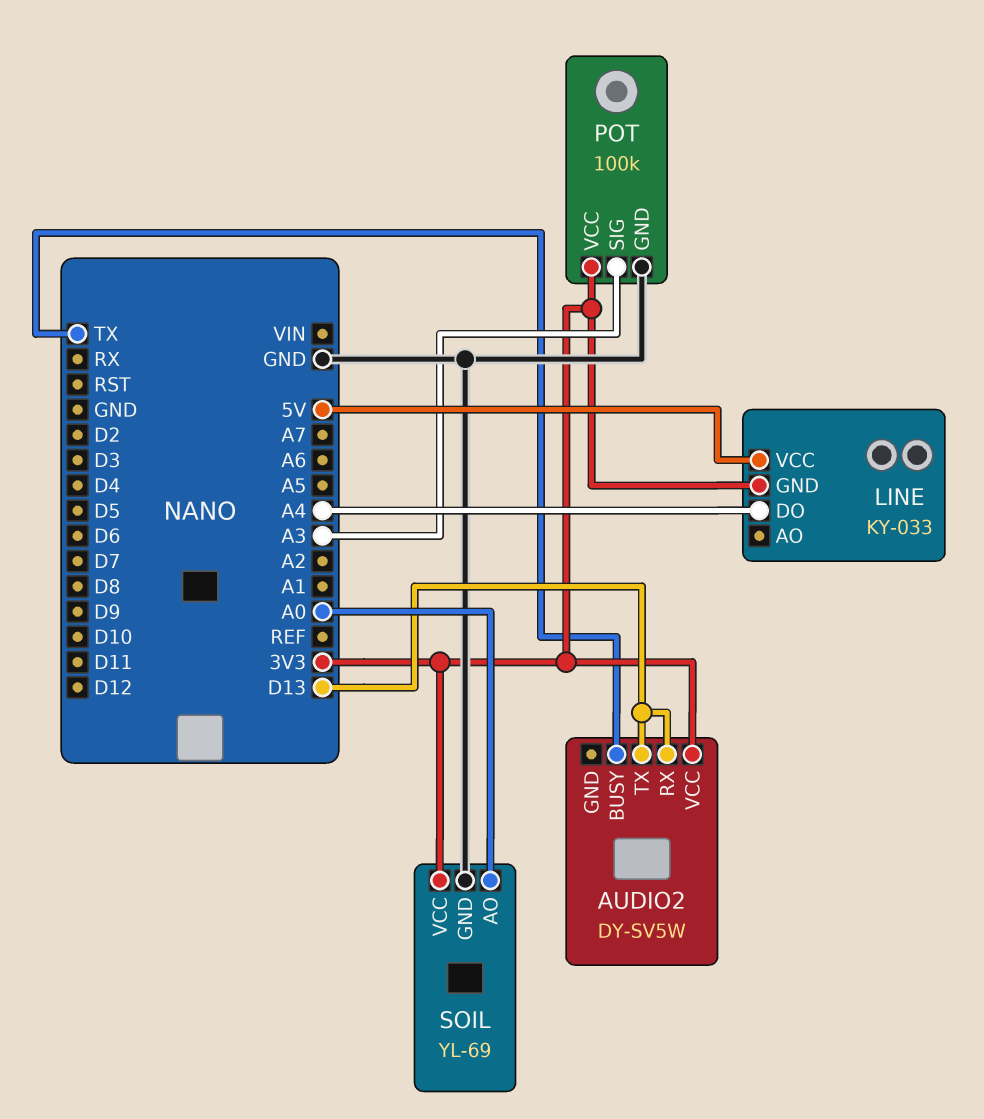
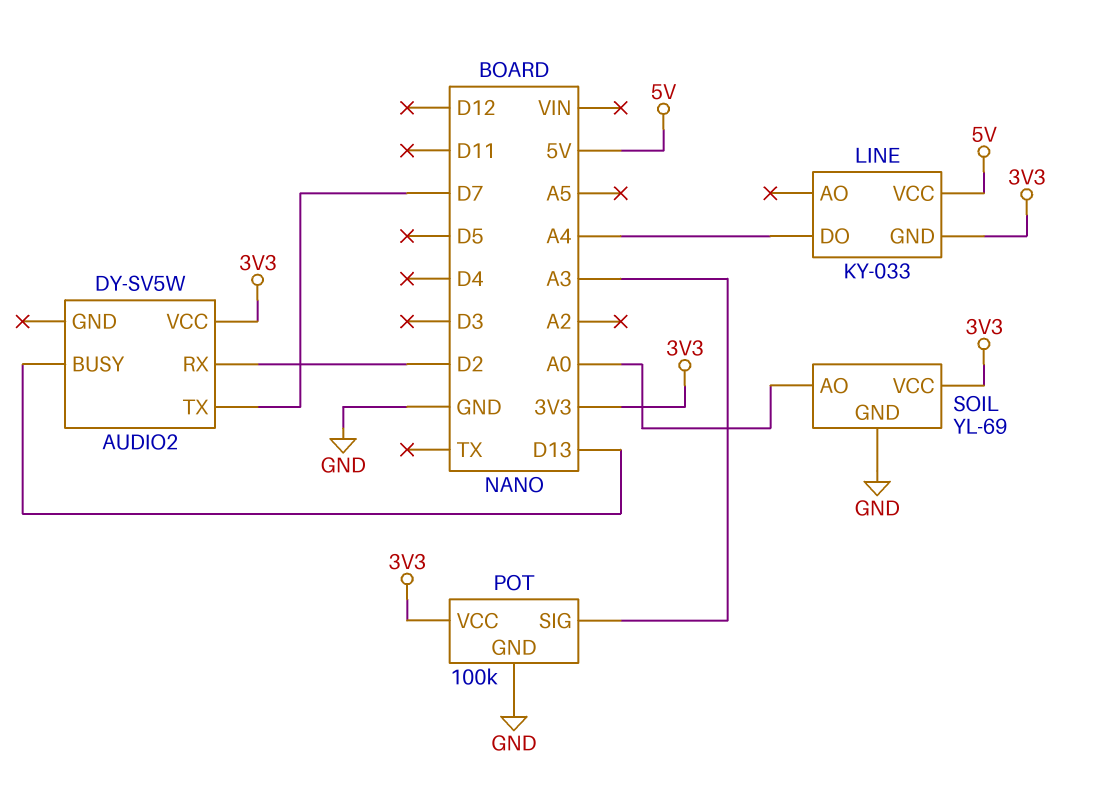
AUDIO2 pin BUSY: TX -> D13
AUDIO2 pin RX: D13 -> D2
AUDIO2 pin TX: D13 -> D7

